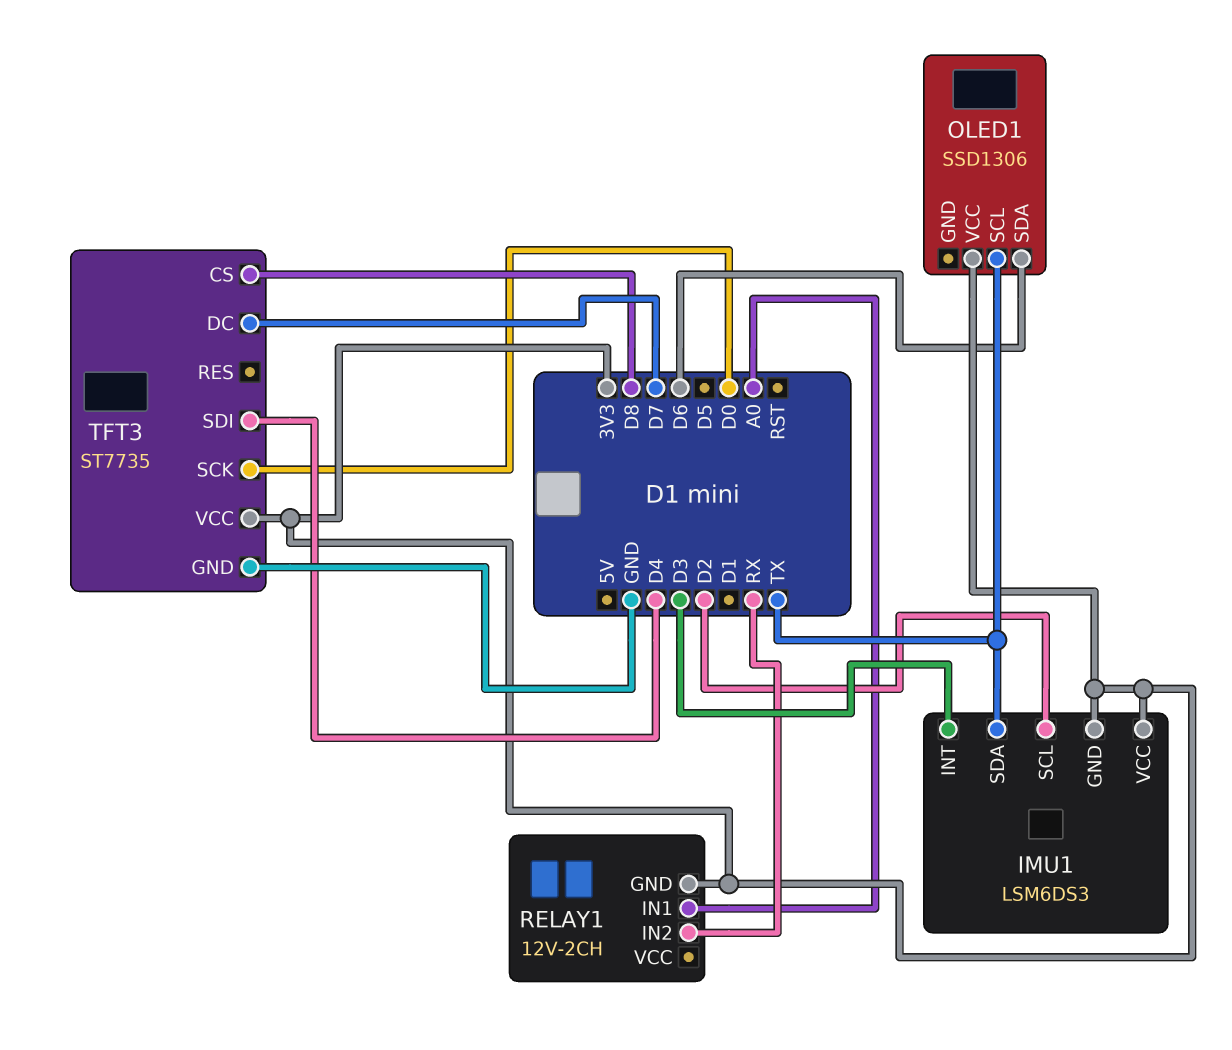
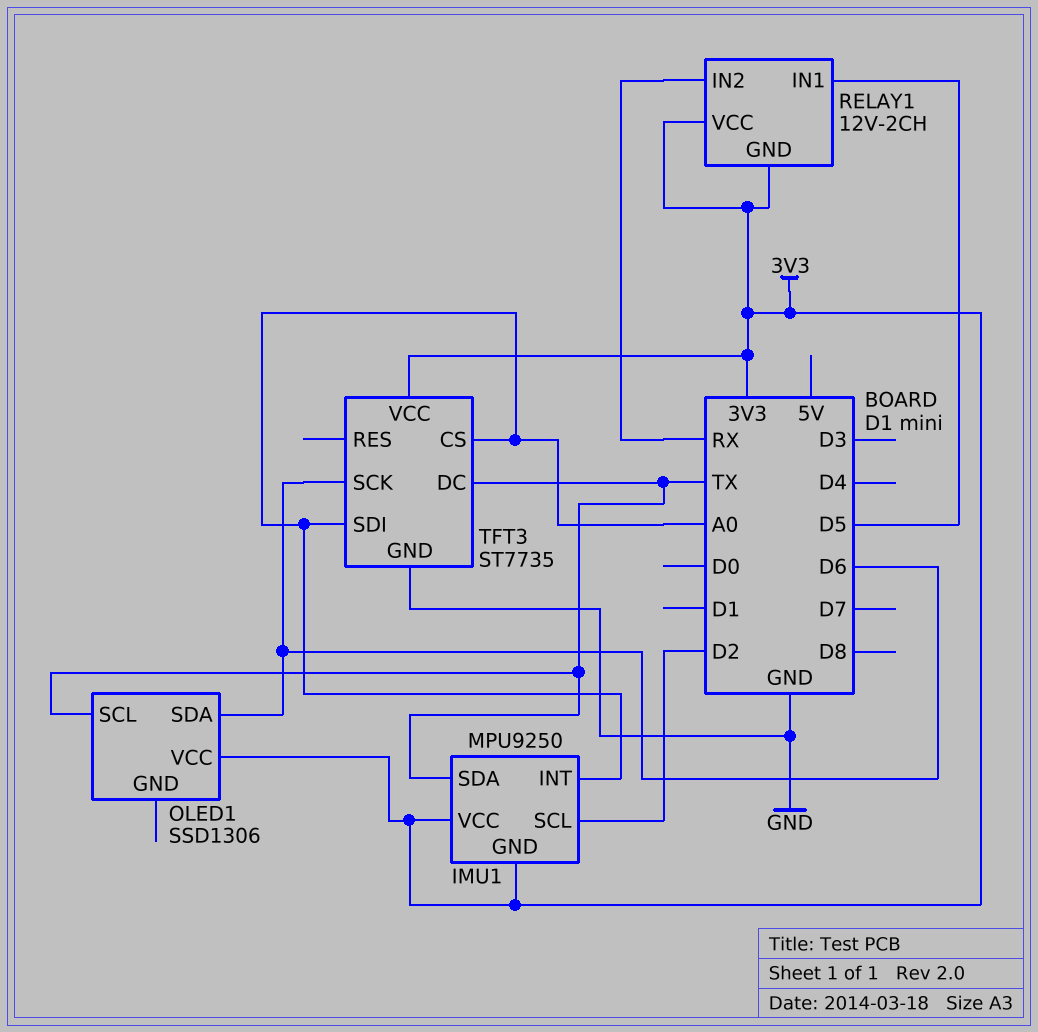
IMU1: LSM6DS3 -> MPU9250
IMU1 pin INT: D3 -> A0
RELAY1 pin IN1: A0 -> D5
RELAY1 pin VCC: none -> 3V3
TFT3 pin CS: D8 -> A0
TFT3 pin DC: D7 -> TX
TFT3 pin SCK: D0 -> D6
TFT3 pin SDI: D4 -> A0

